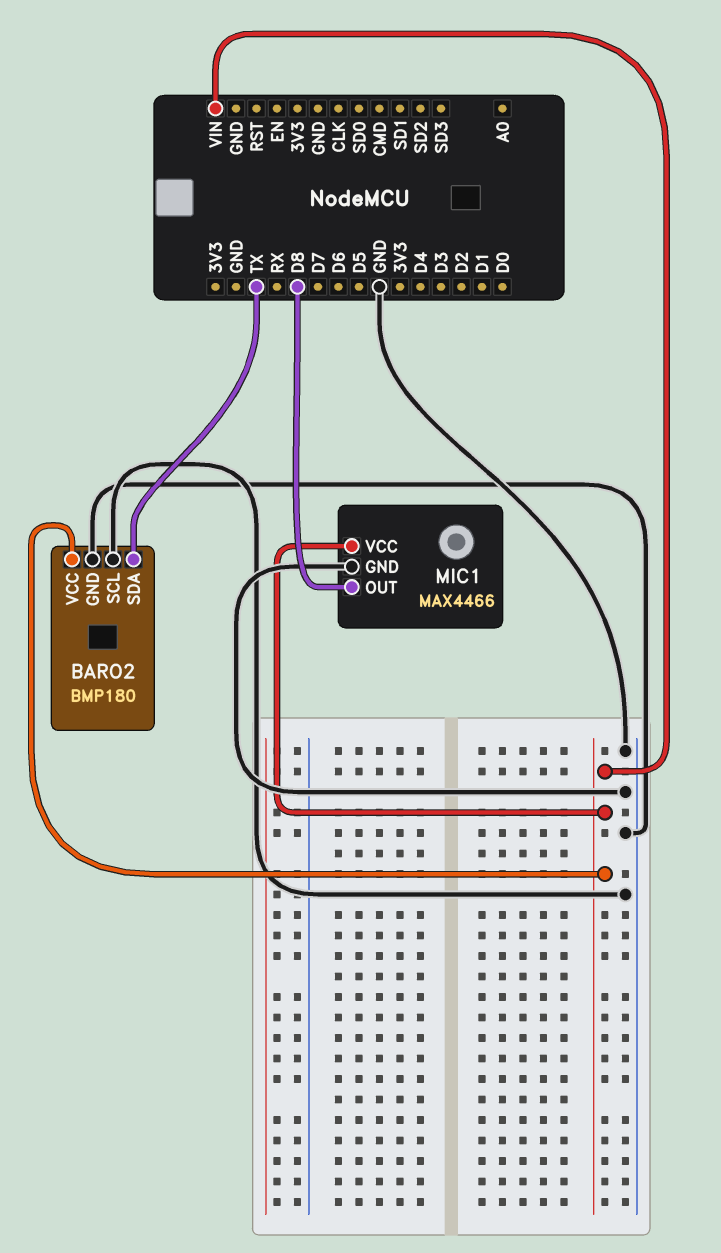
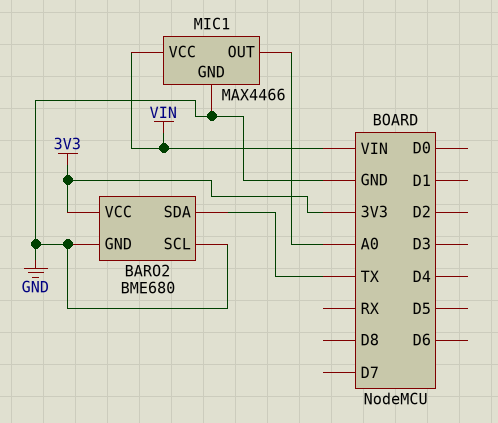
BARO2: BMP180 -> BME680
BARO2 pin VCC: VIN -> 3V3
MIC1 pin OUT: D8 -> A0

